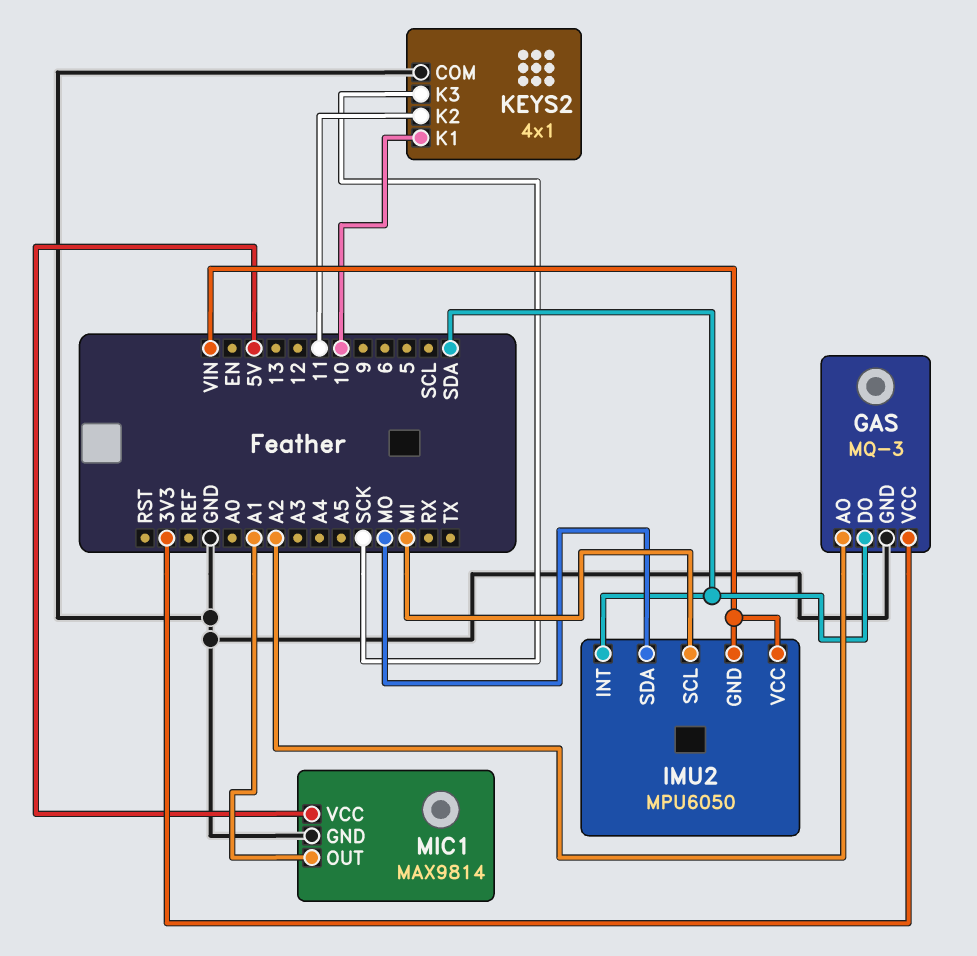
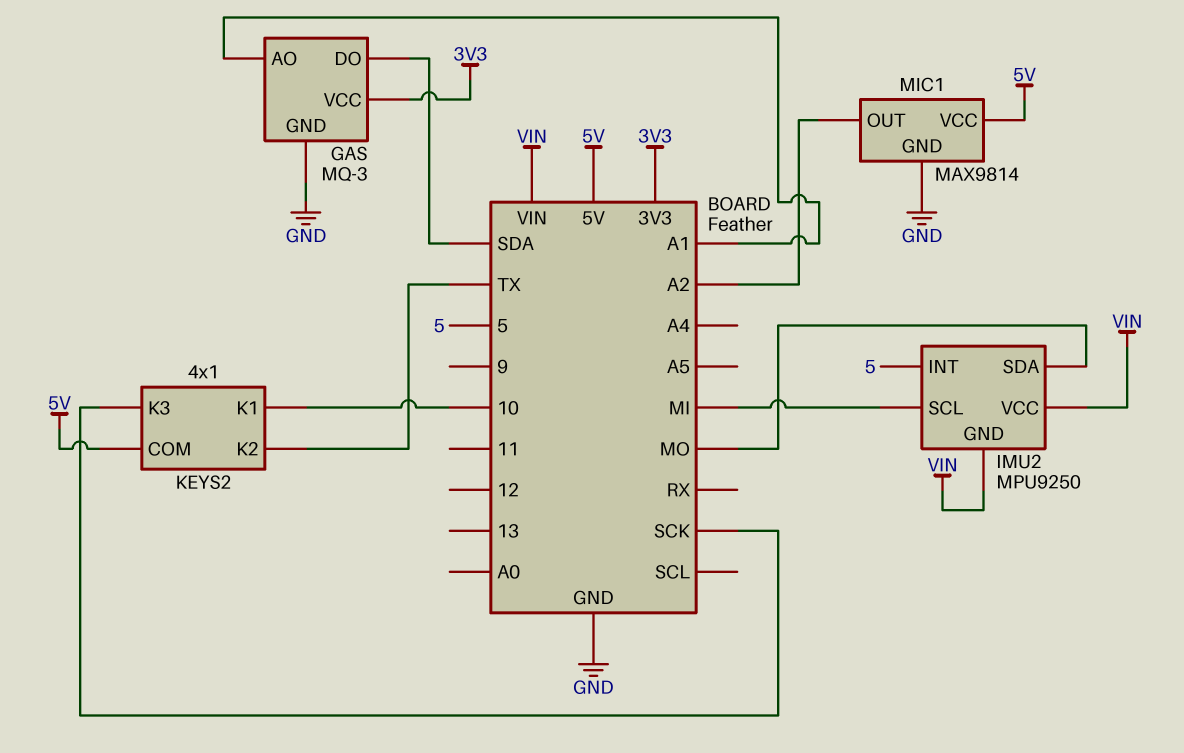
GAS pin AO: A2 -> A1
IMU2: MPU6050 -> MPU9250
IMU2 pin INT: SDA -> 5
KEYS2 pin COM: GND -> 5V
KEYS2 pin K2: 11 -> TX
MIC1 pin OUT: A1 -> A2

